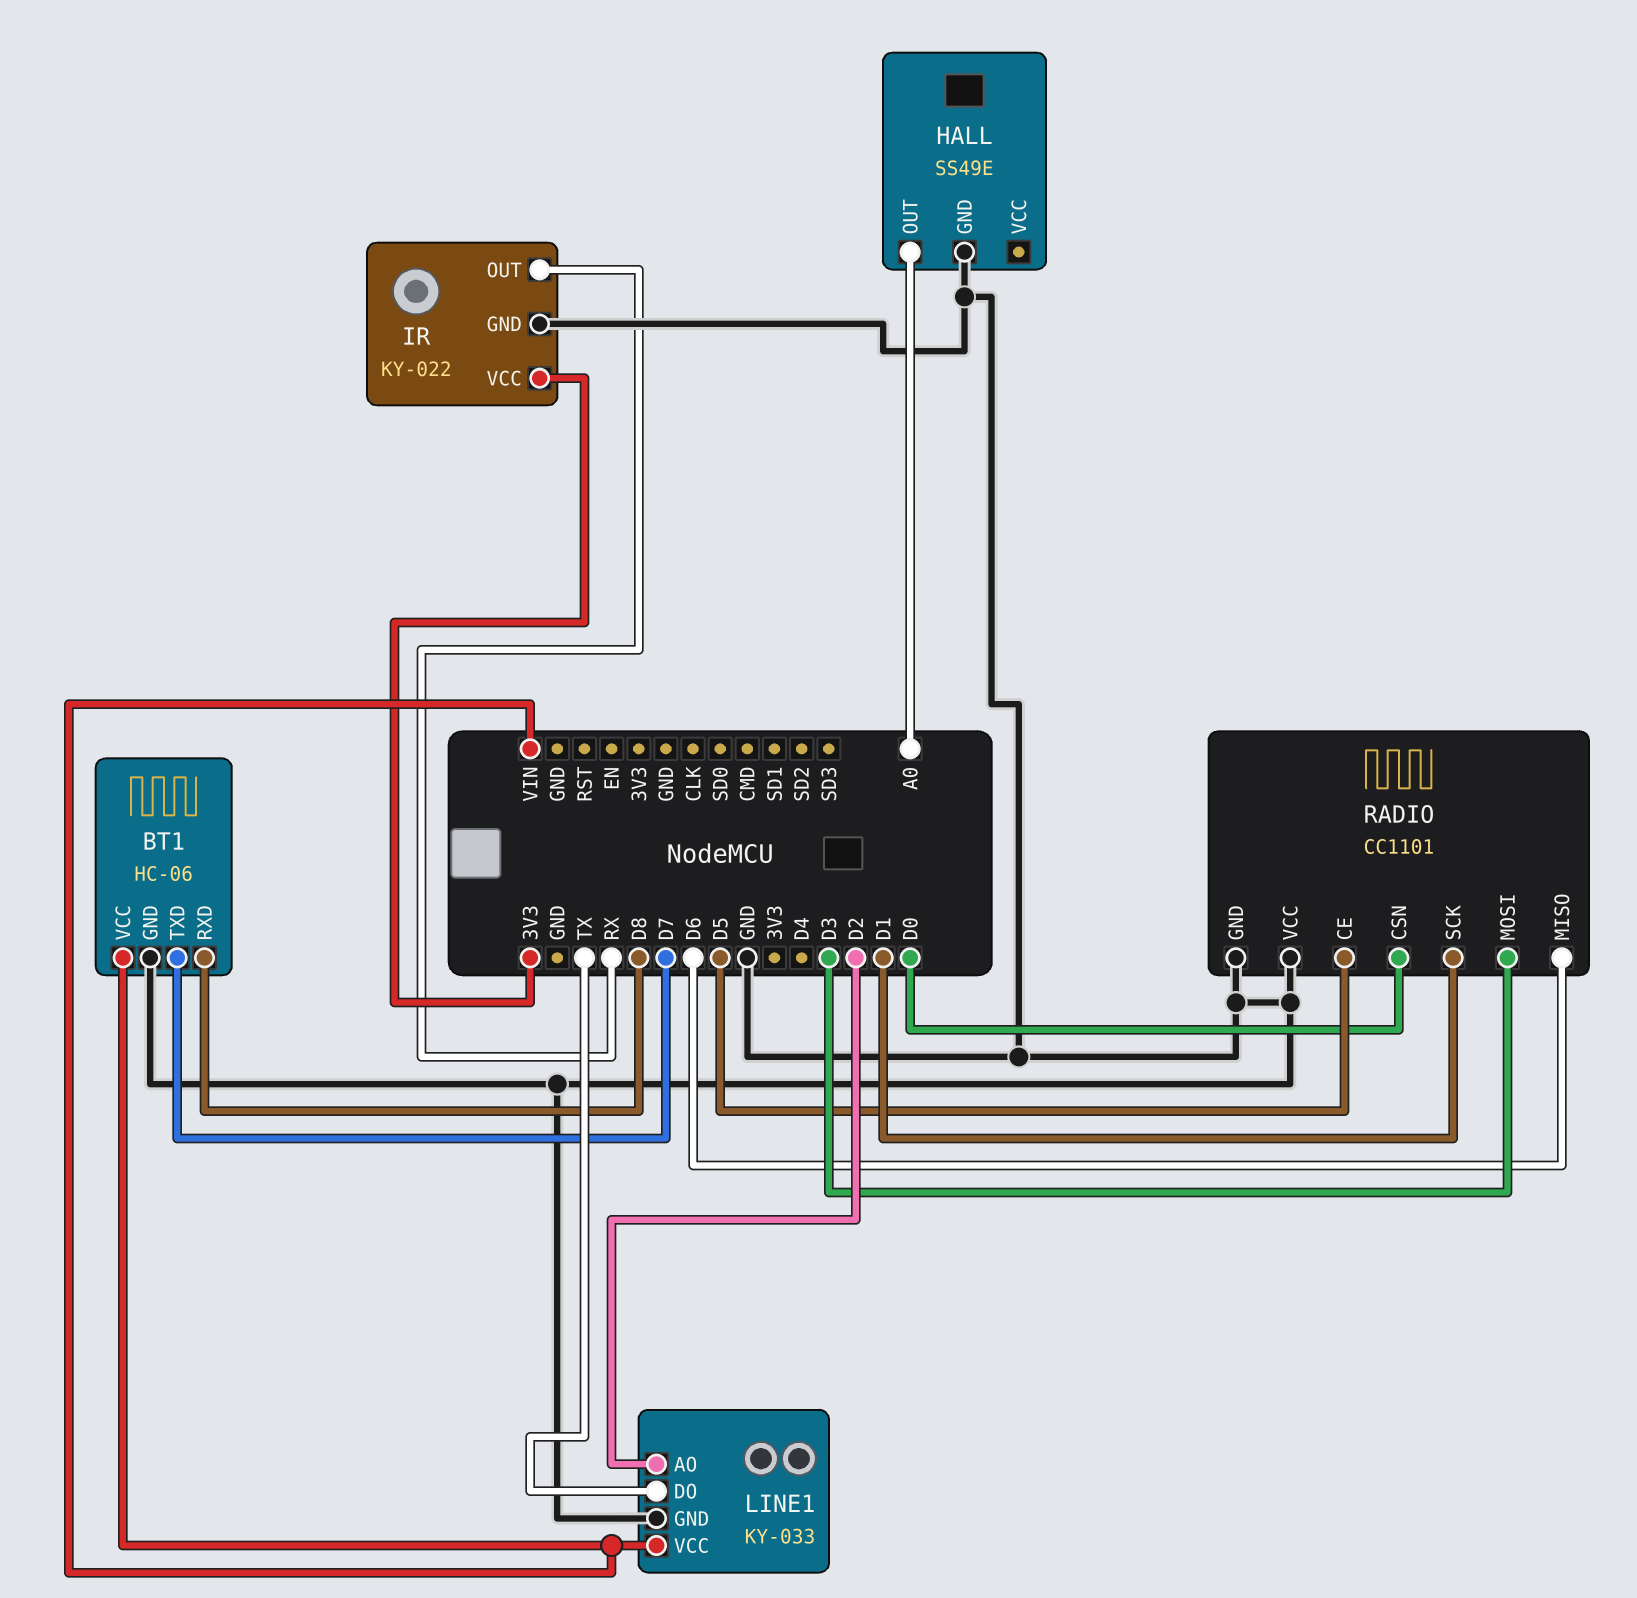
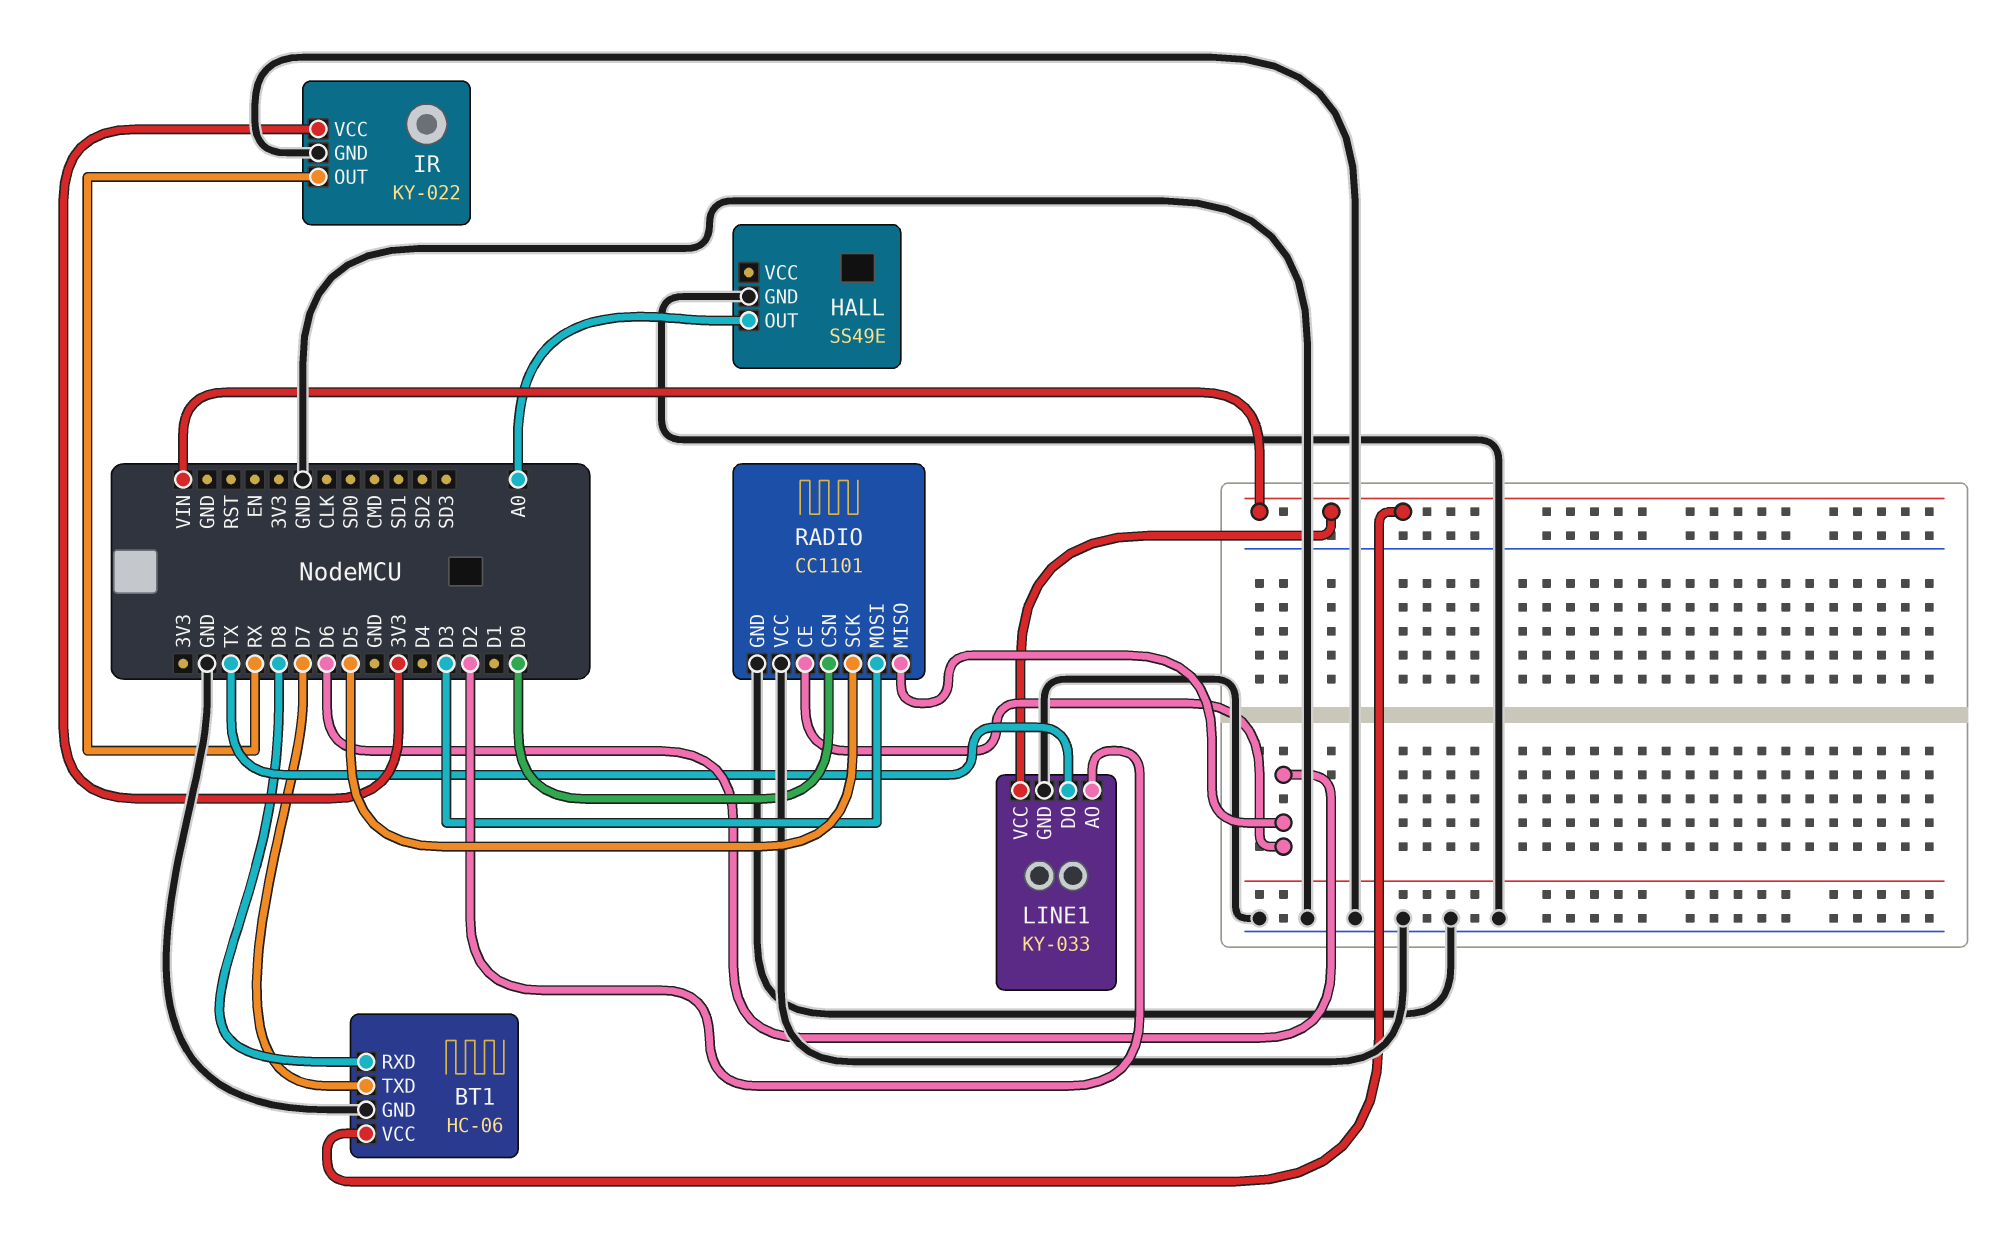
RADIO pin CE: D5 -> D6
RADIO pin SCK: D1 -> D5

